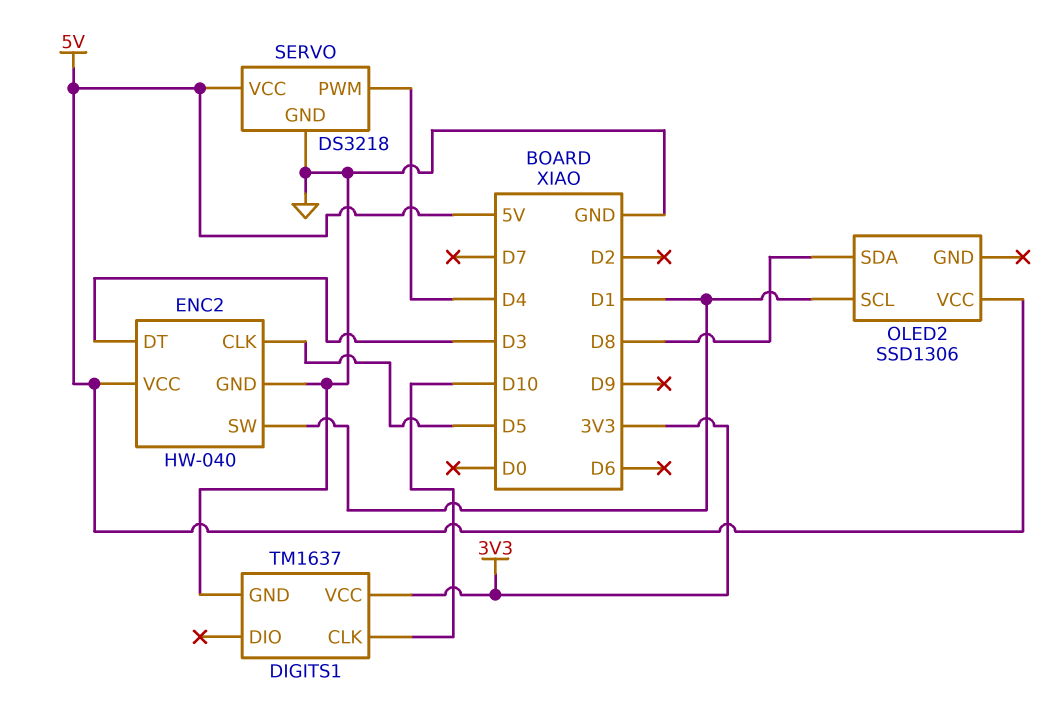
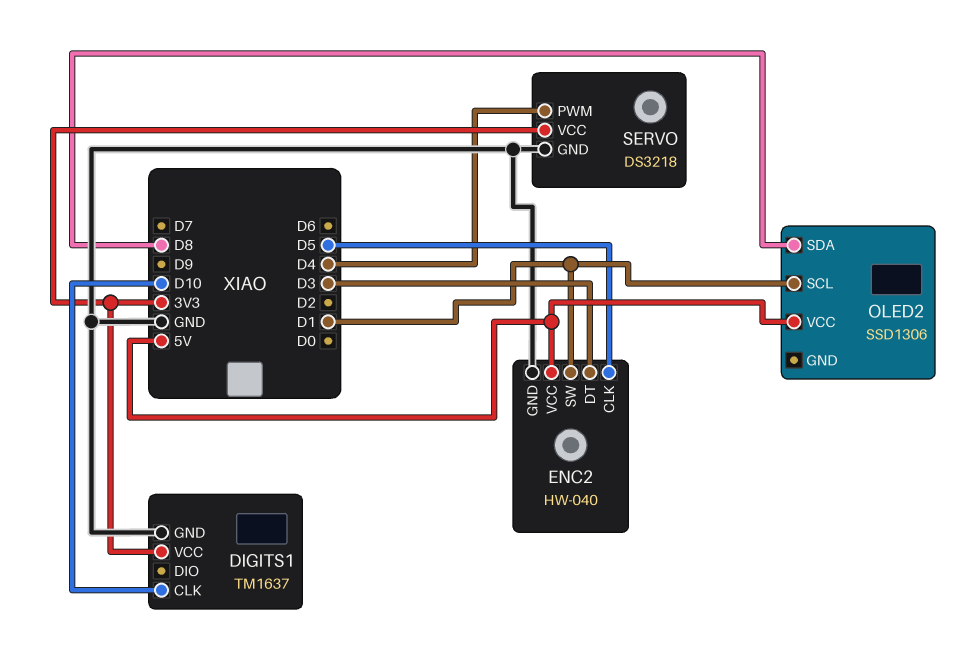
SERVO pin VCC: 5V -> 3V3

